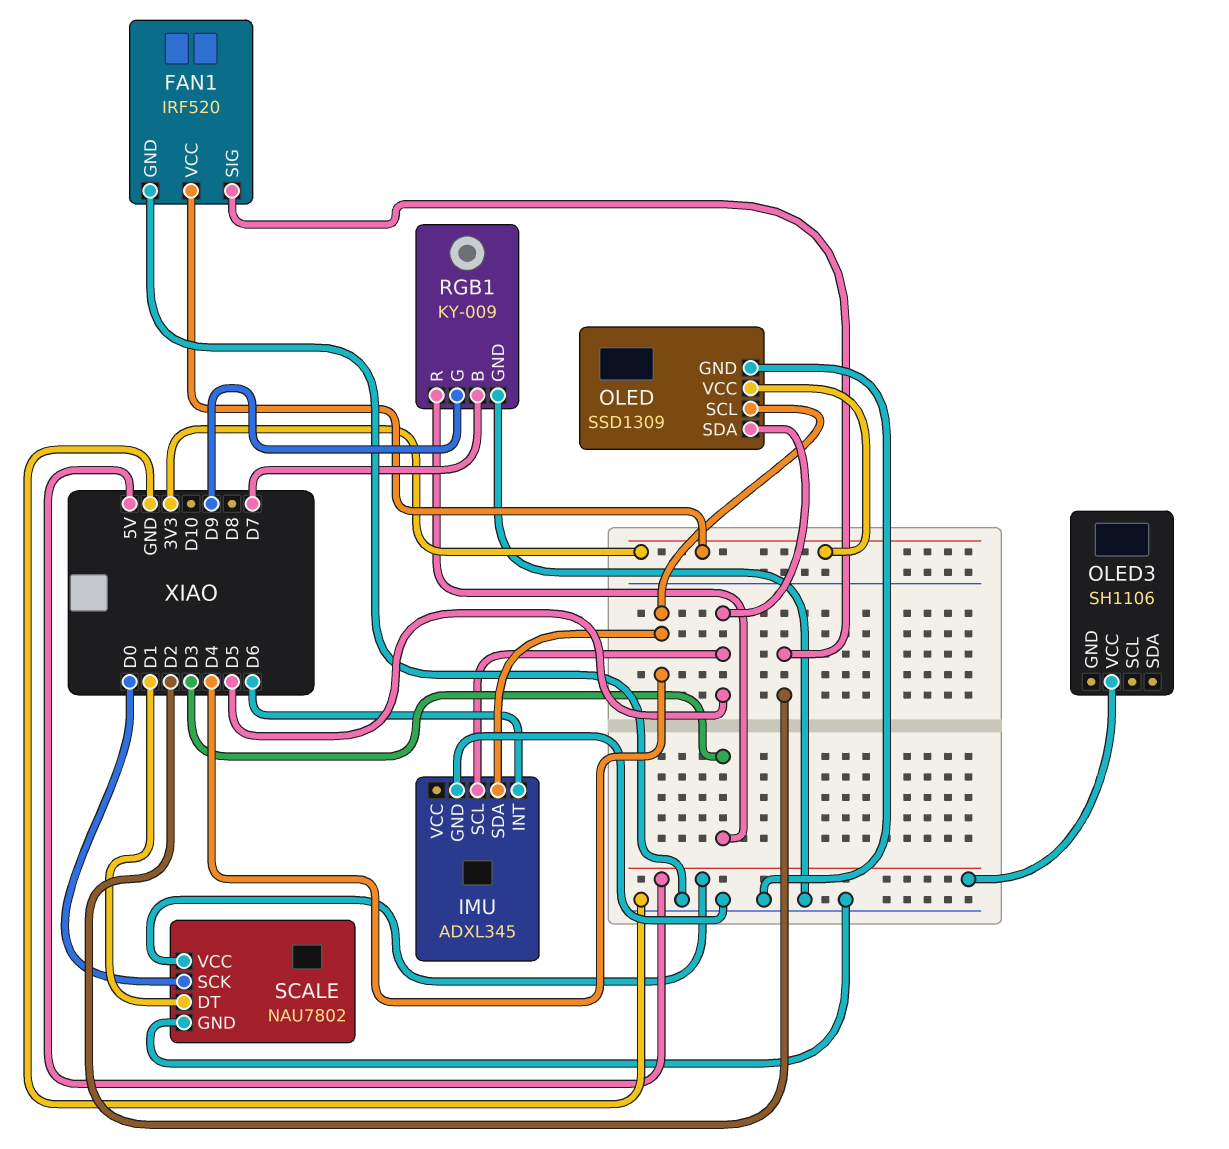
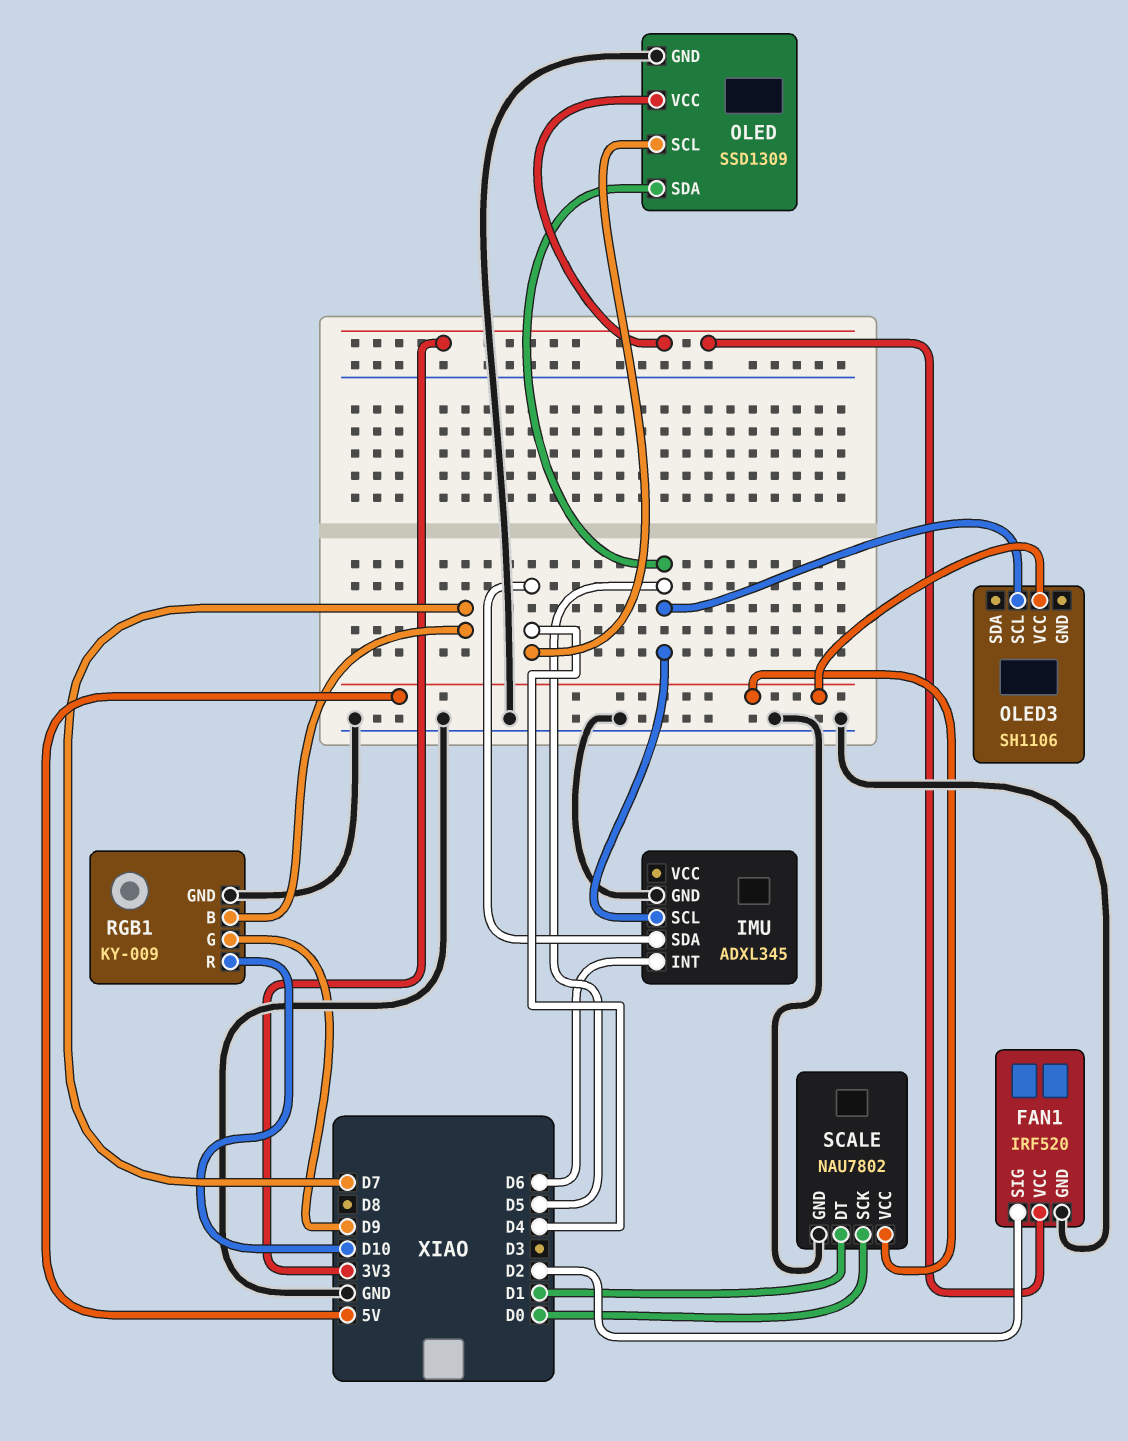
OLED3 pin SCL: none -> D5
RGB1 pin R: D3 -> D10

